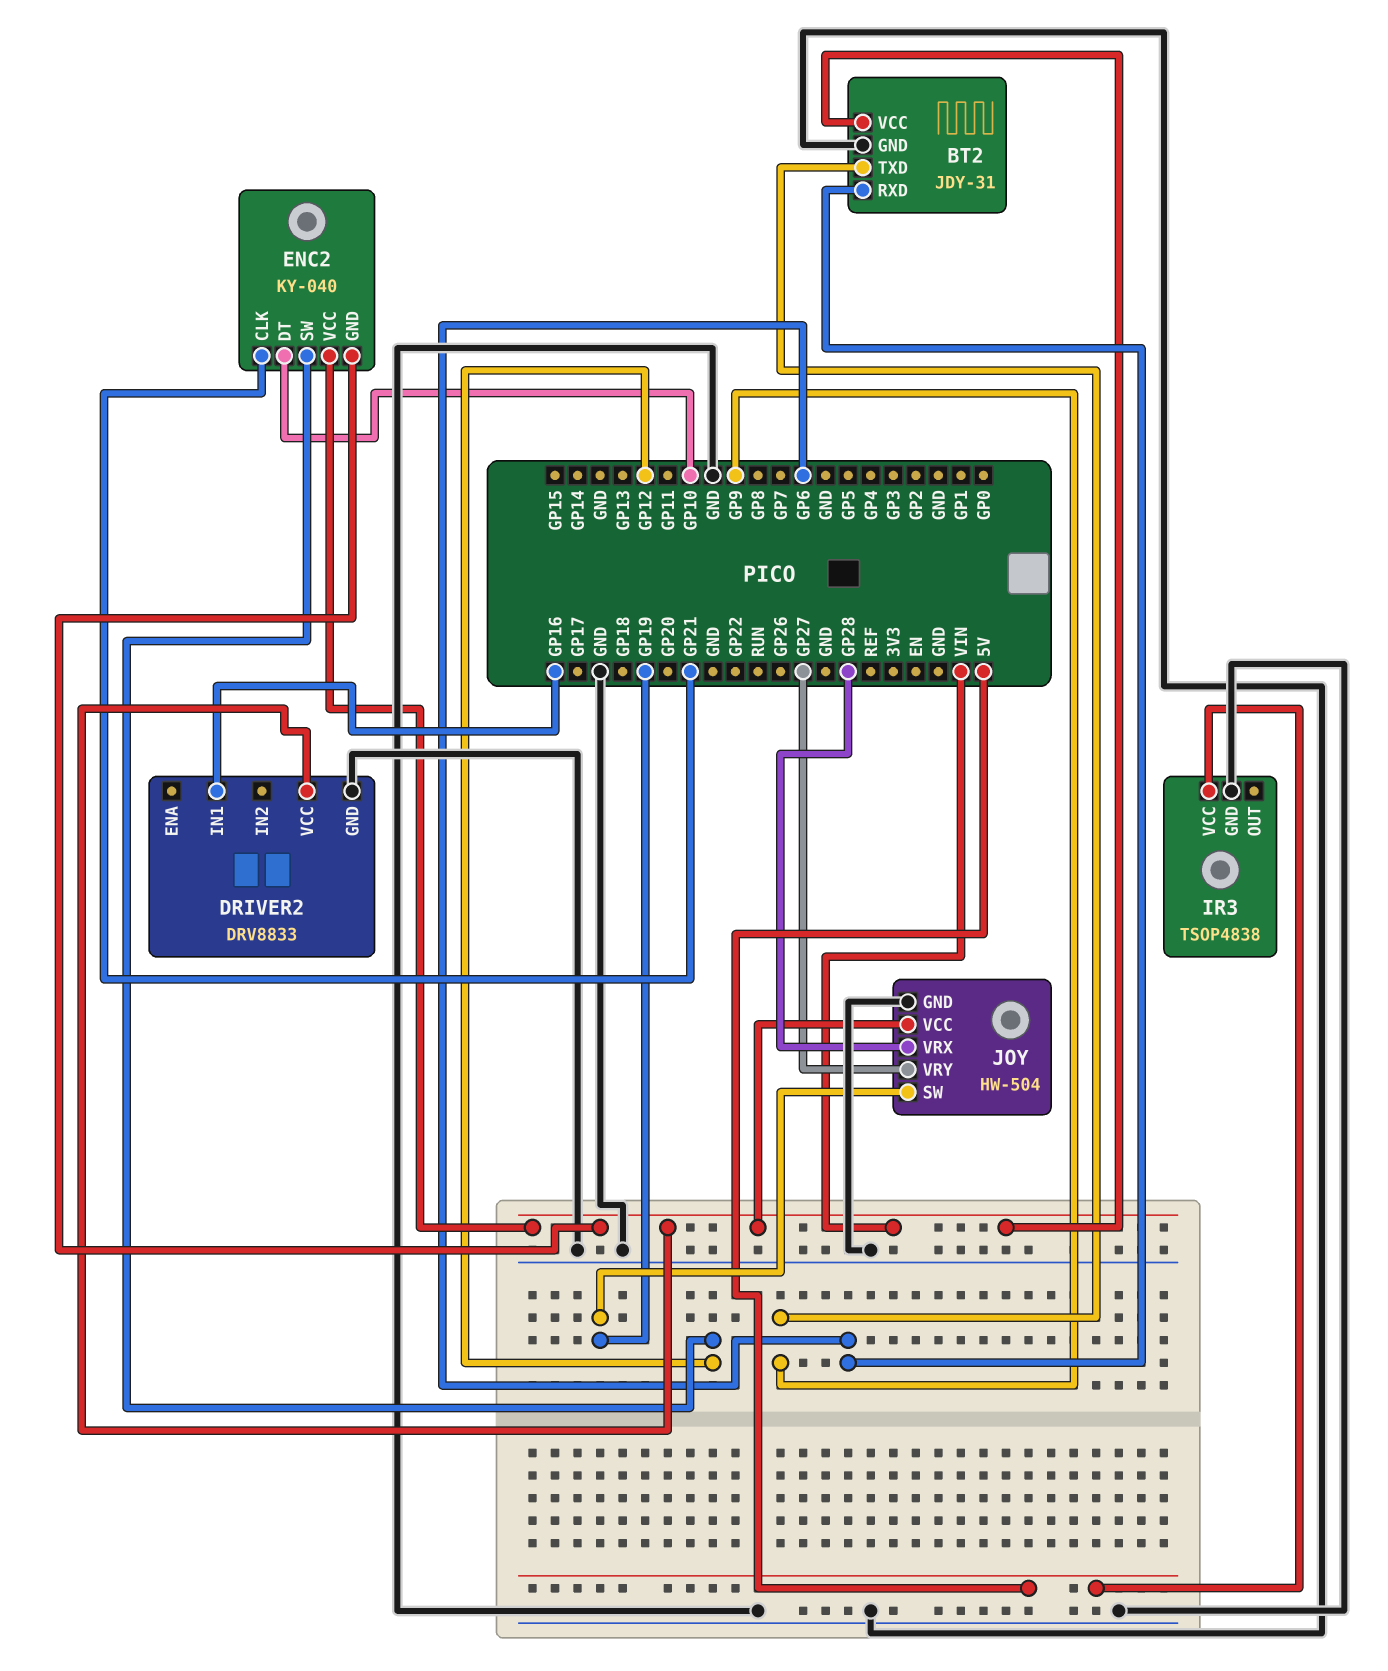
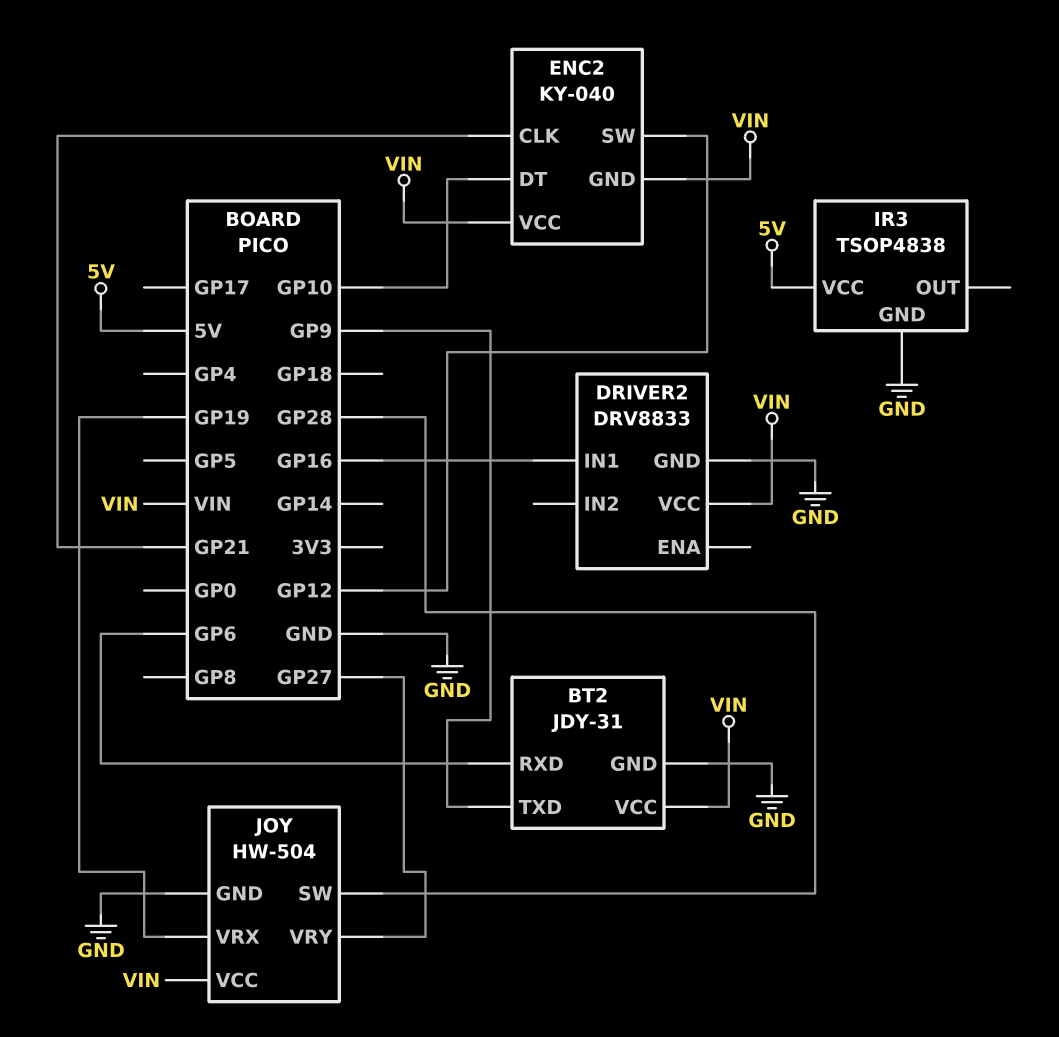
JOY pin SW: GP19 -> GP28
JOY pin VRX: GP28 -> GP19

